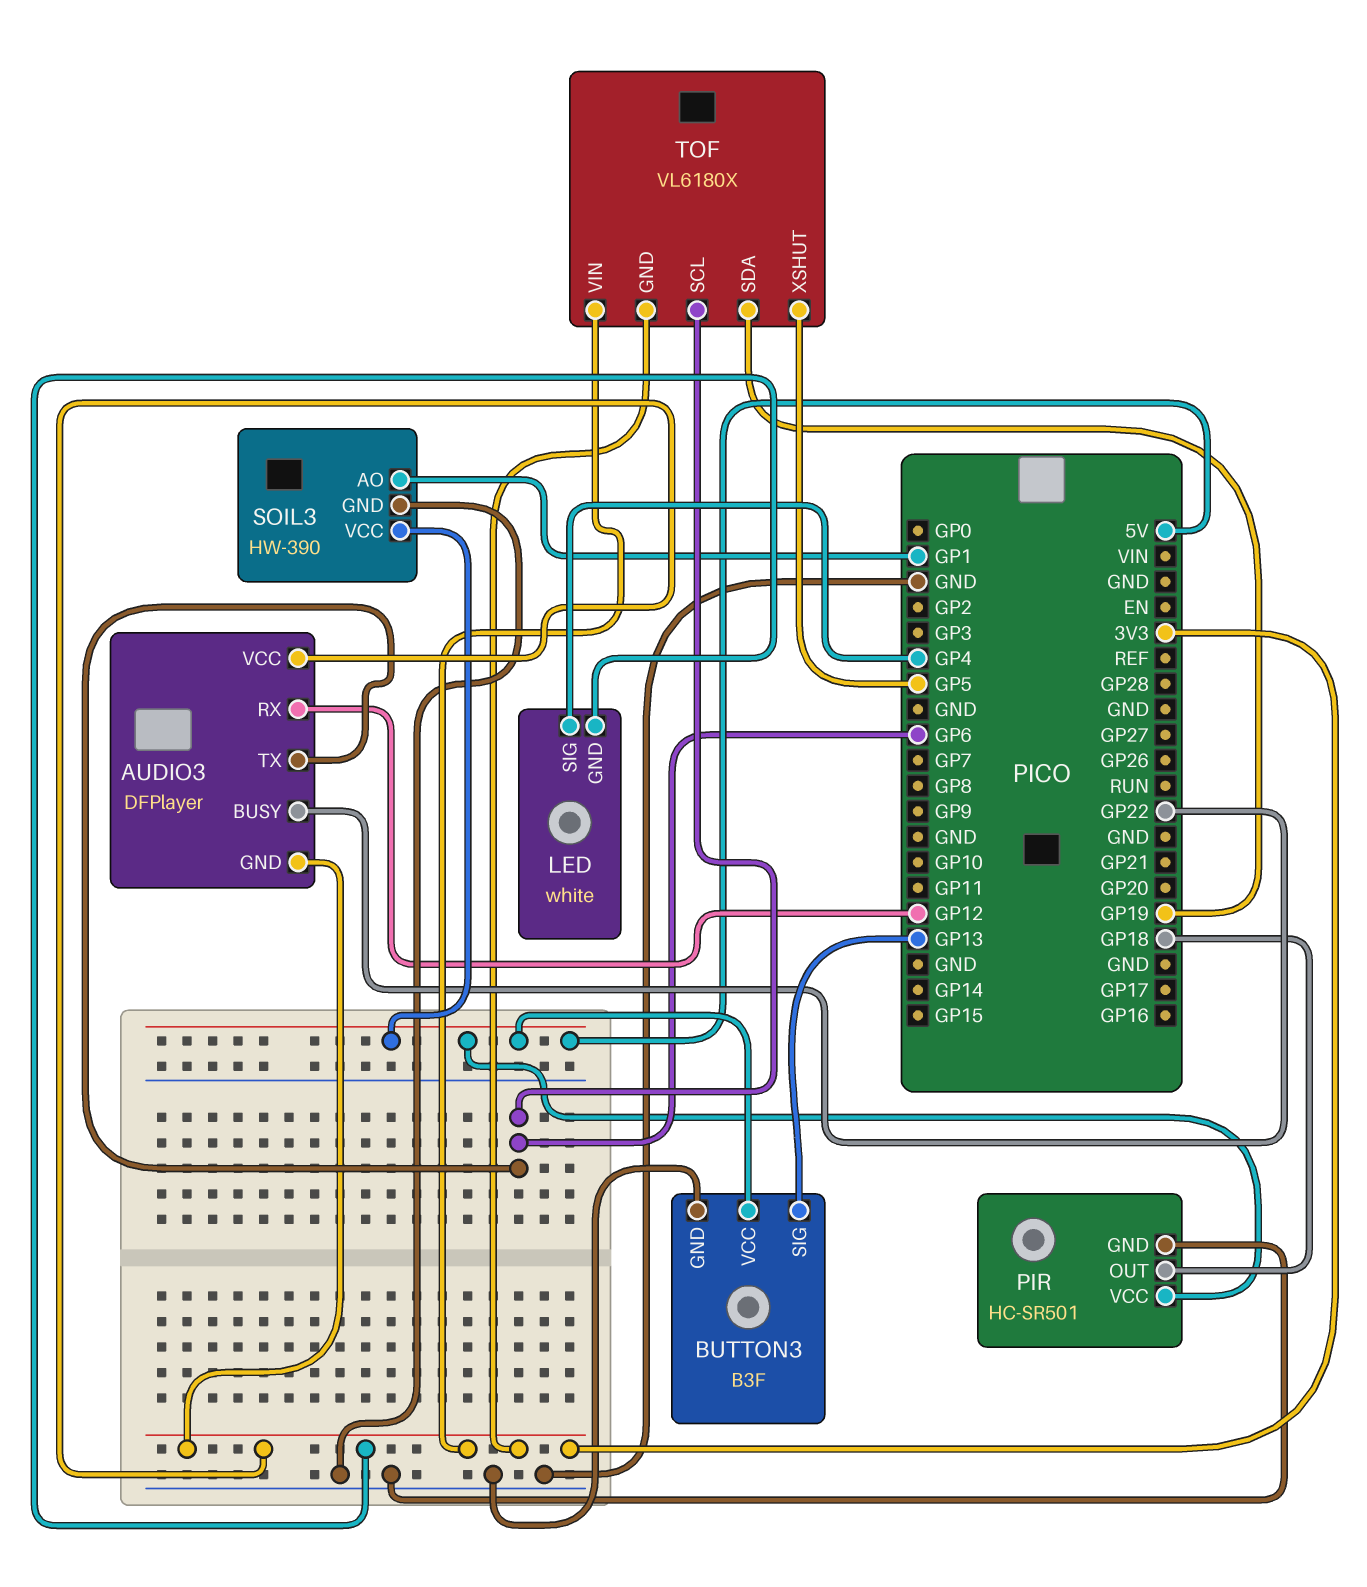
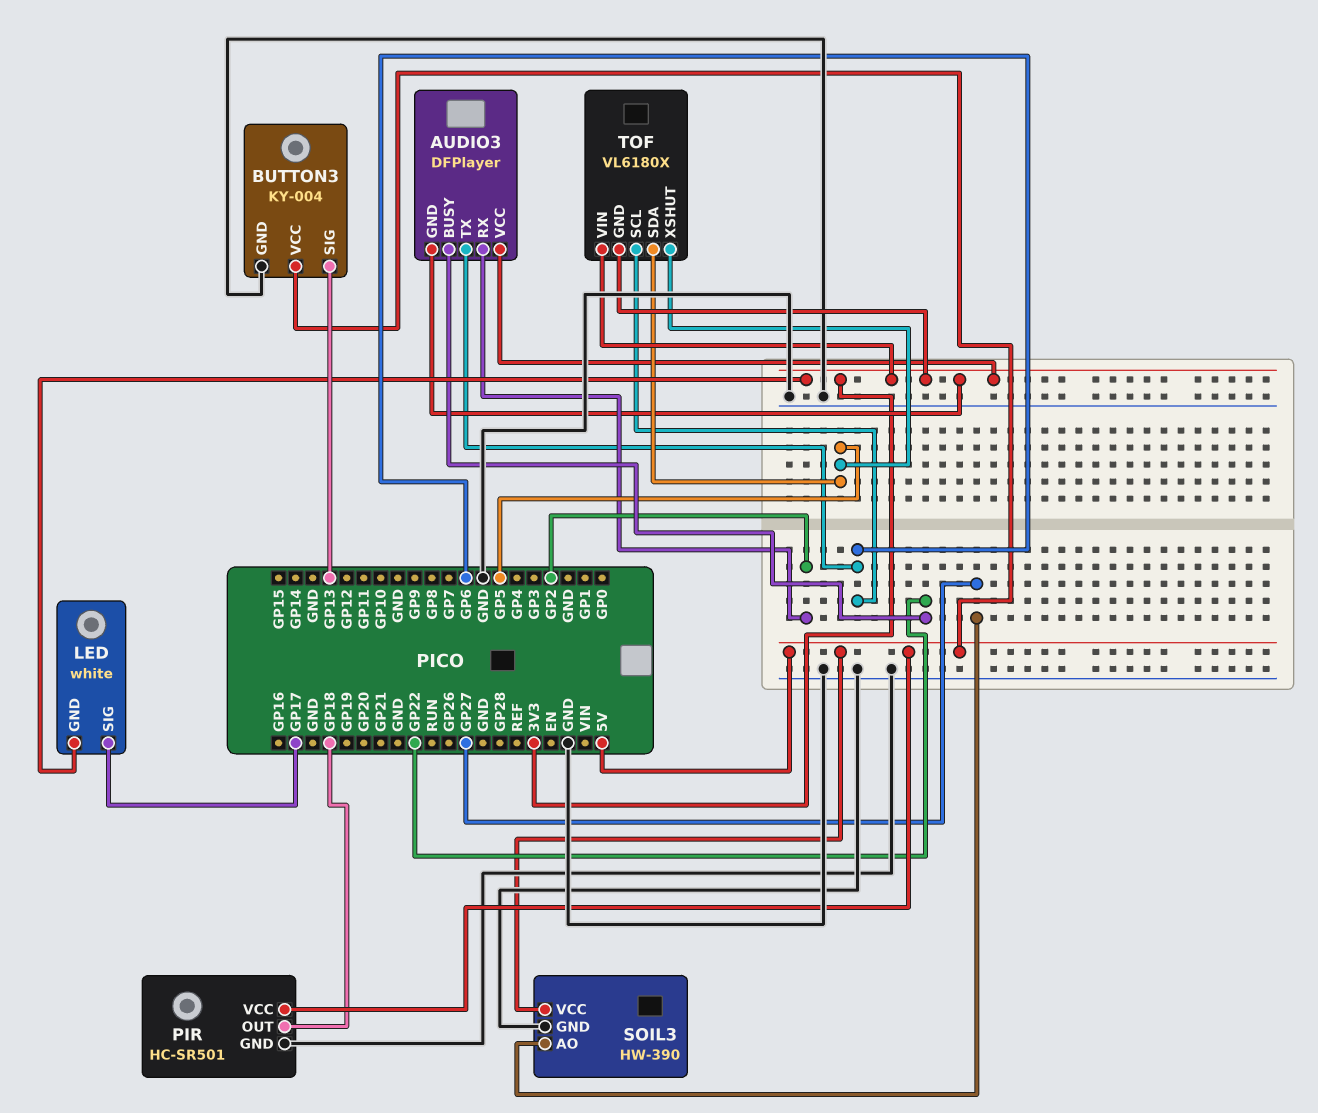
AUDIO3 pin RX: GP12 -> GP2
BUTTON3: B3F -> KY-004
LED pin SIG: GP4 -> GP17
SOIL3 pin AO: GP1 -> GP27
TOF pin SDA: GP19 -> GP5

